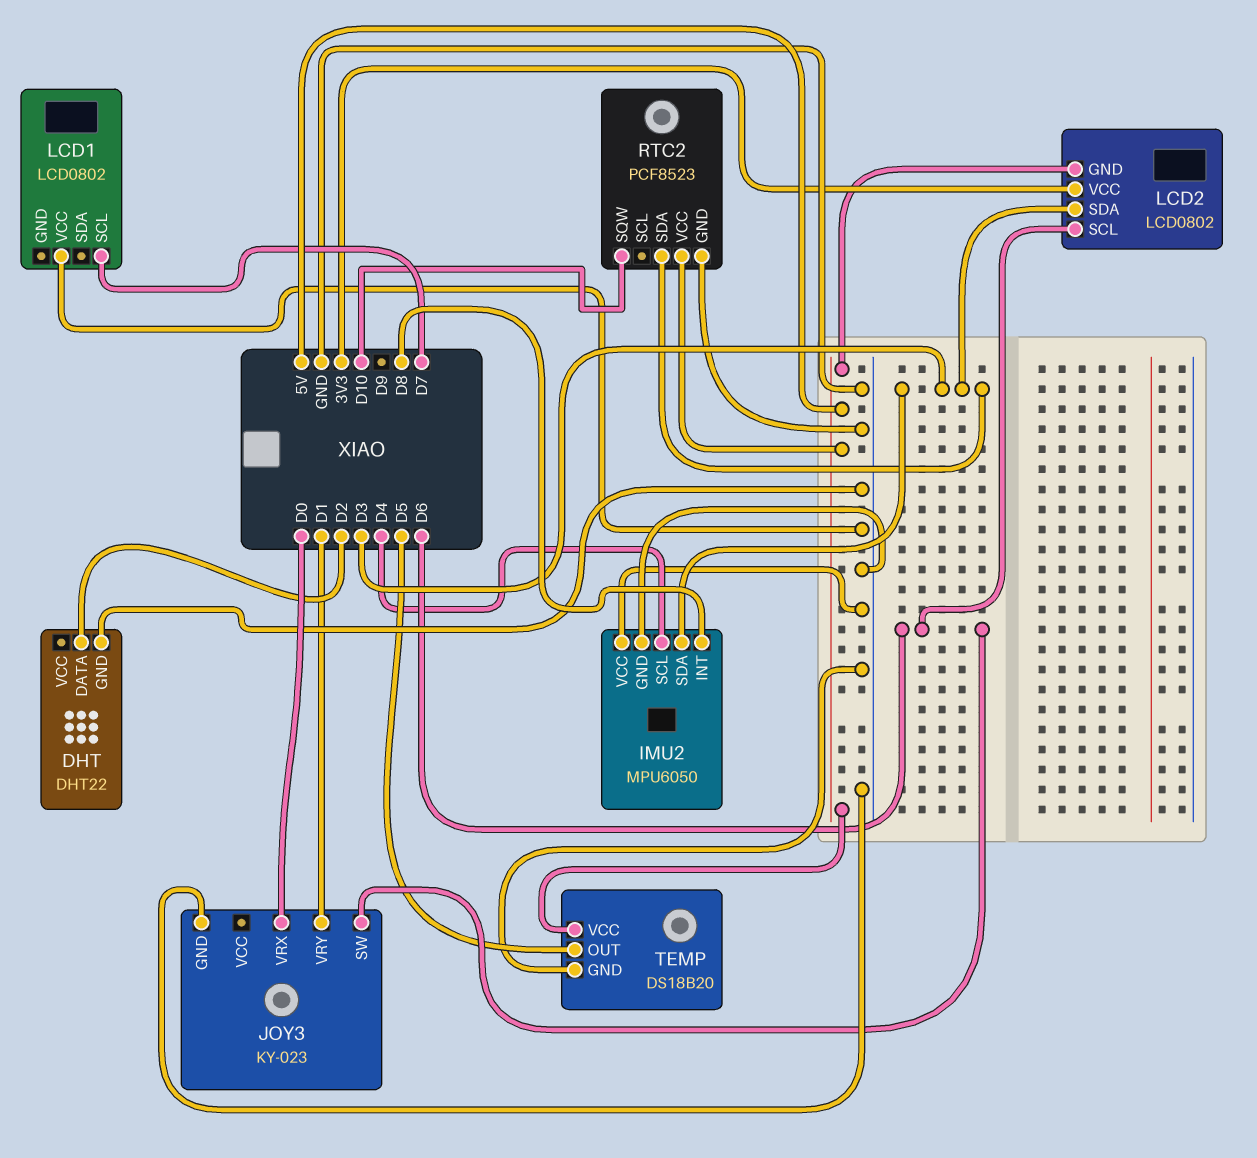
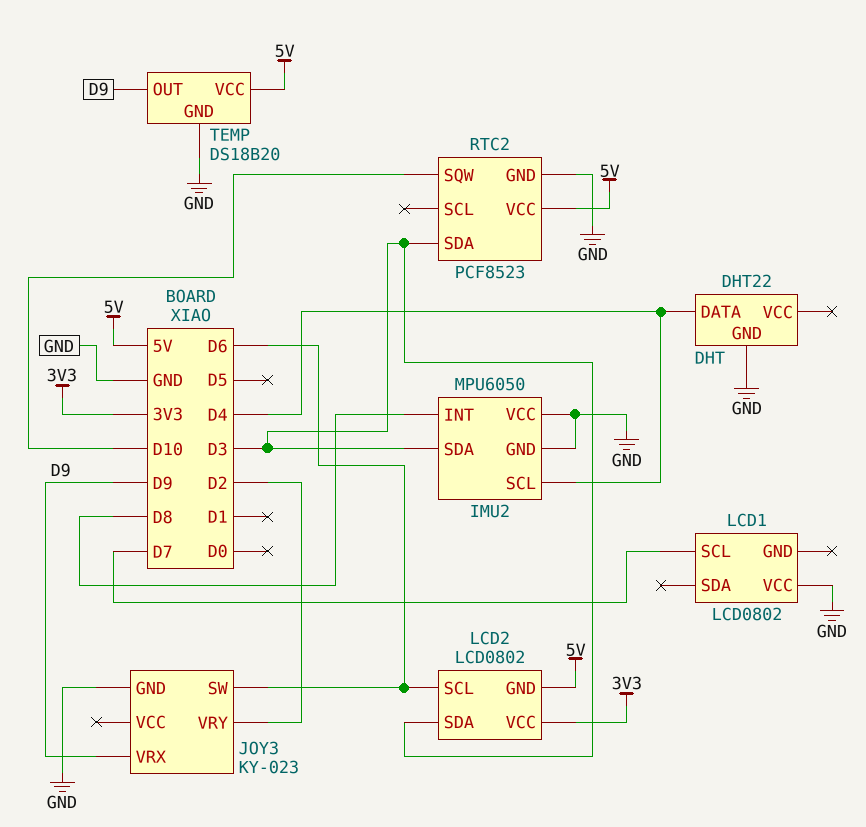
DHT pin DATA: D2 -> D4
JOY3 pin VRX: D0 -> D9
JOY3 pin VRY: D1 -> D2
TEMP pin OUT: D5 -> D9

